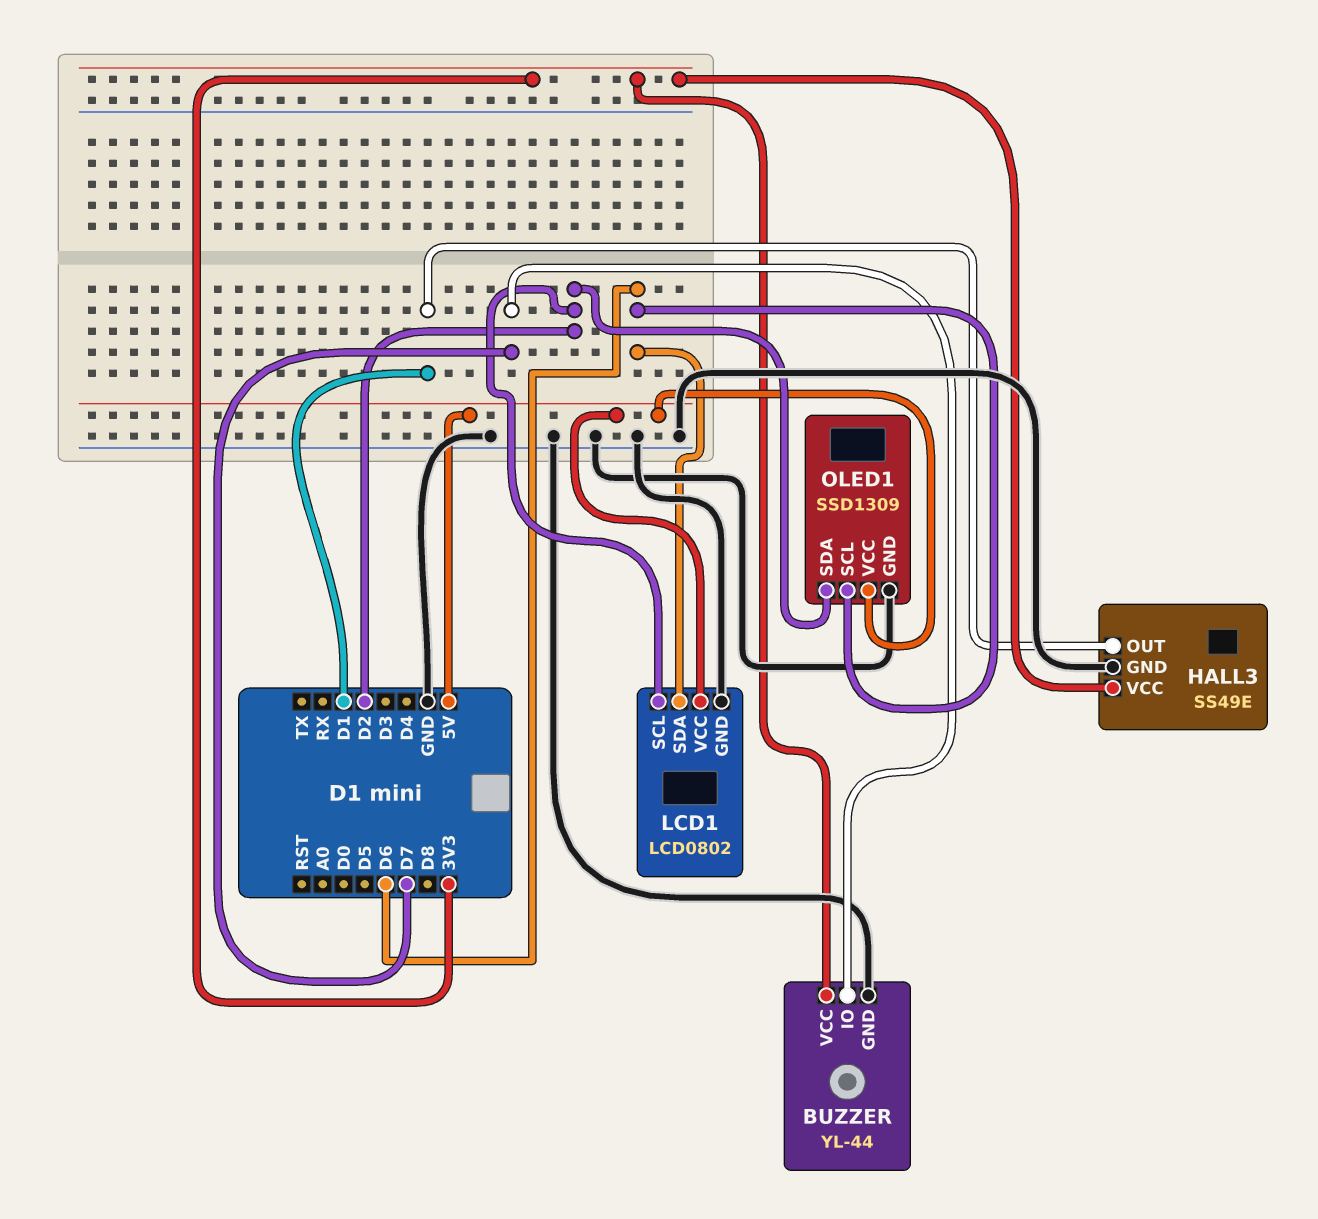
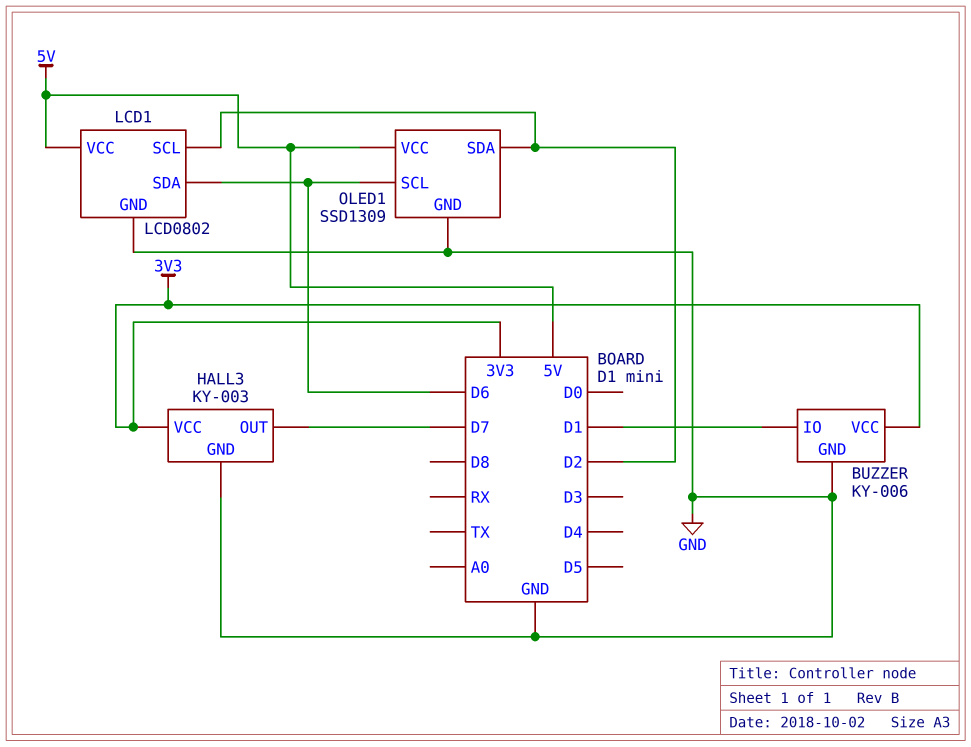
BUZZER: YL-44 -> KY-006
BUZZER pin IO: D7 -> D1
HALL3: SS49E -> KY-003
HALL3 pin OUT: D1 -> D7

